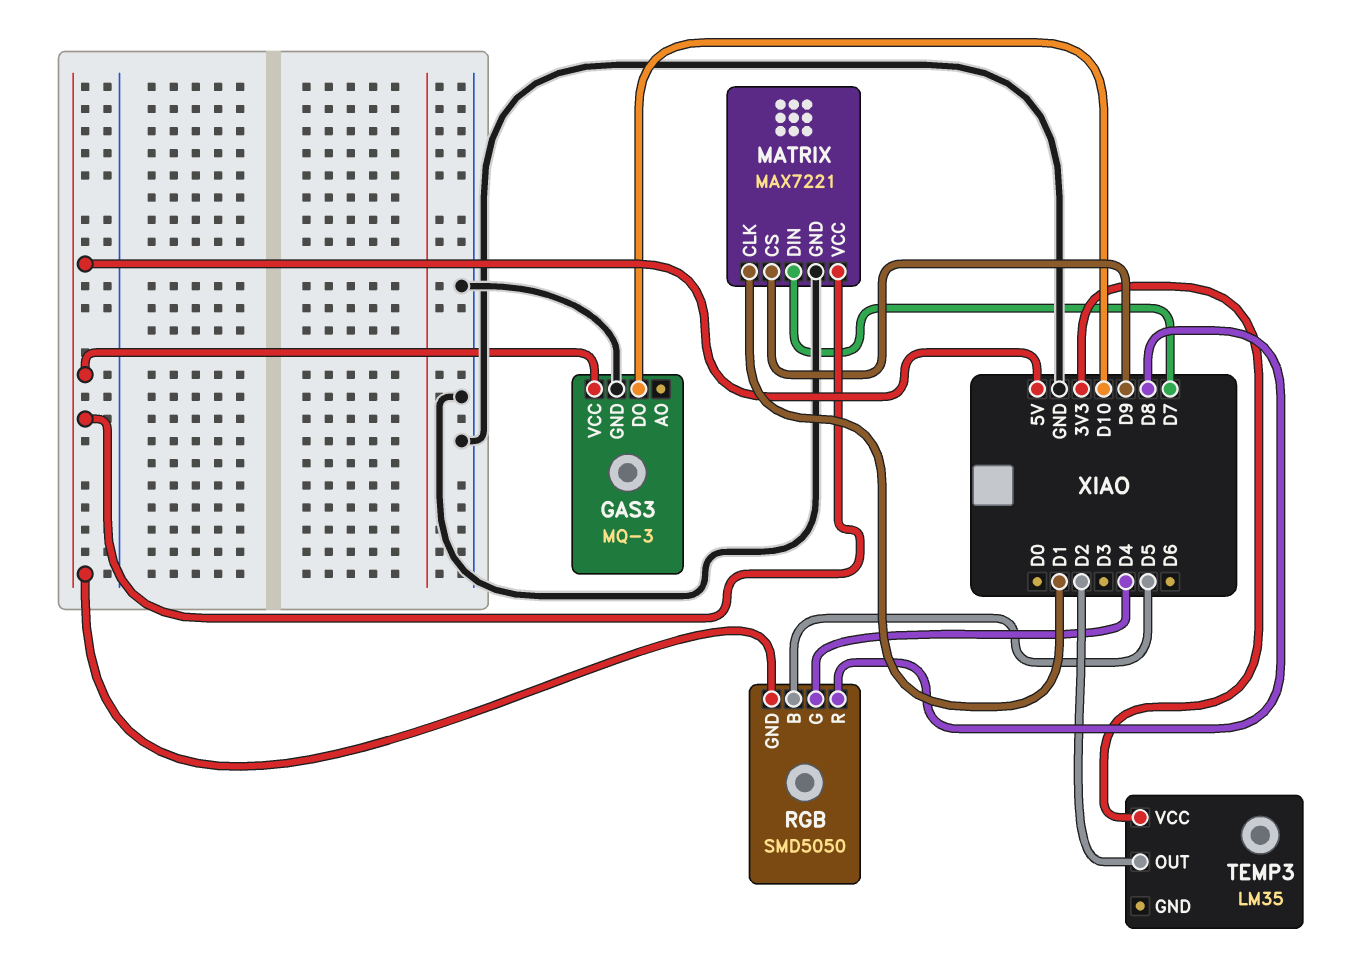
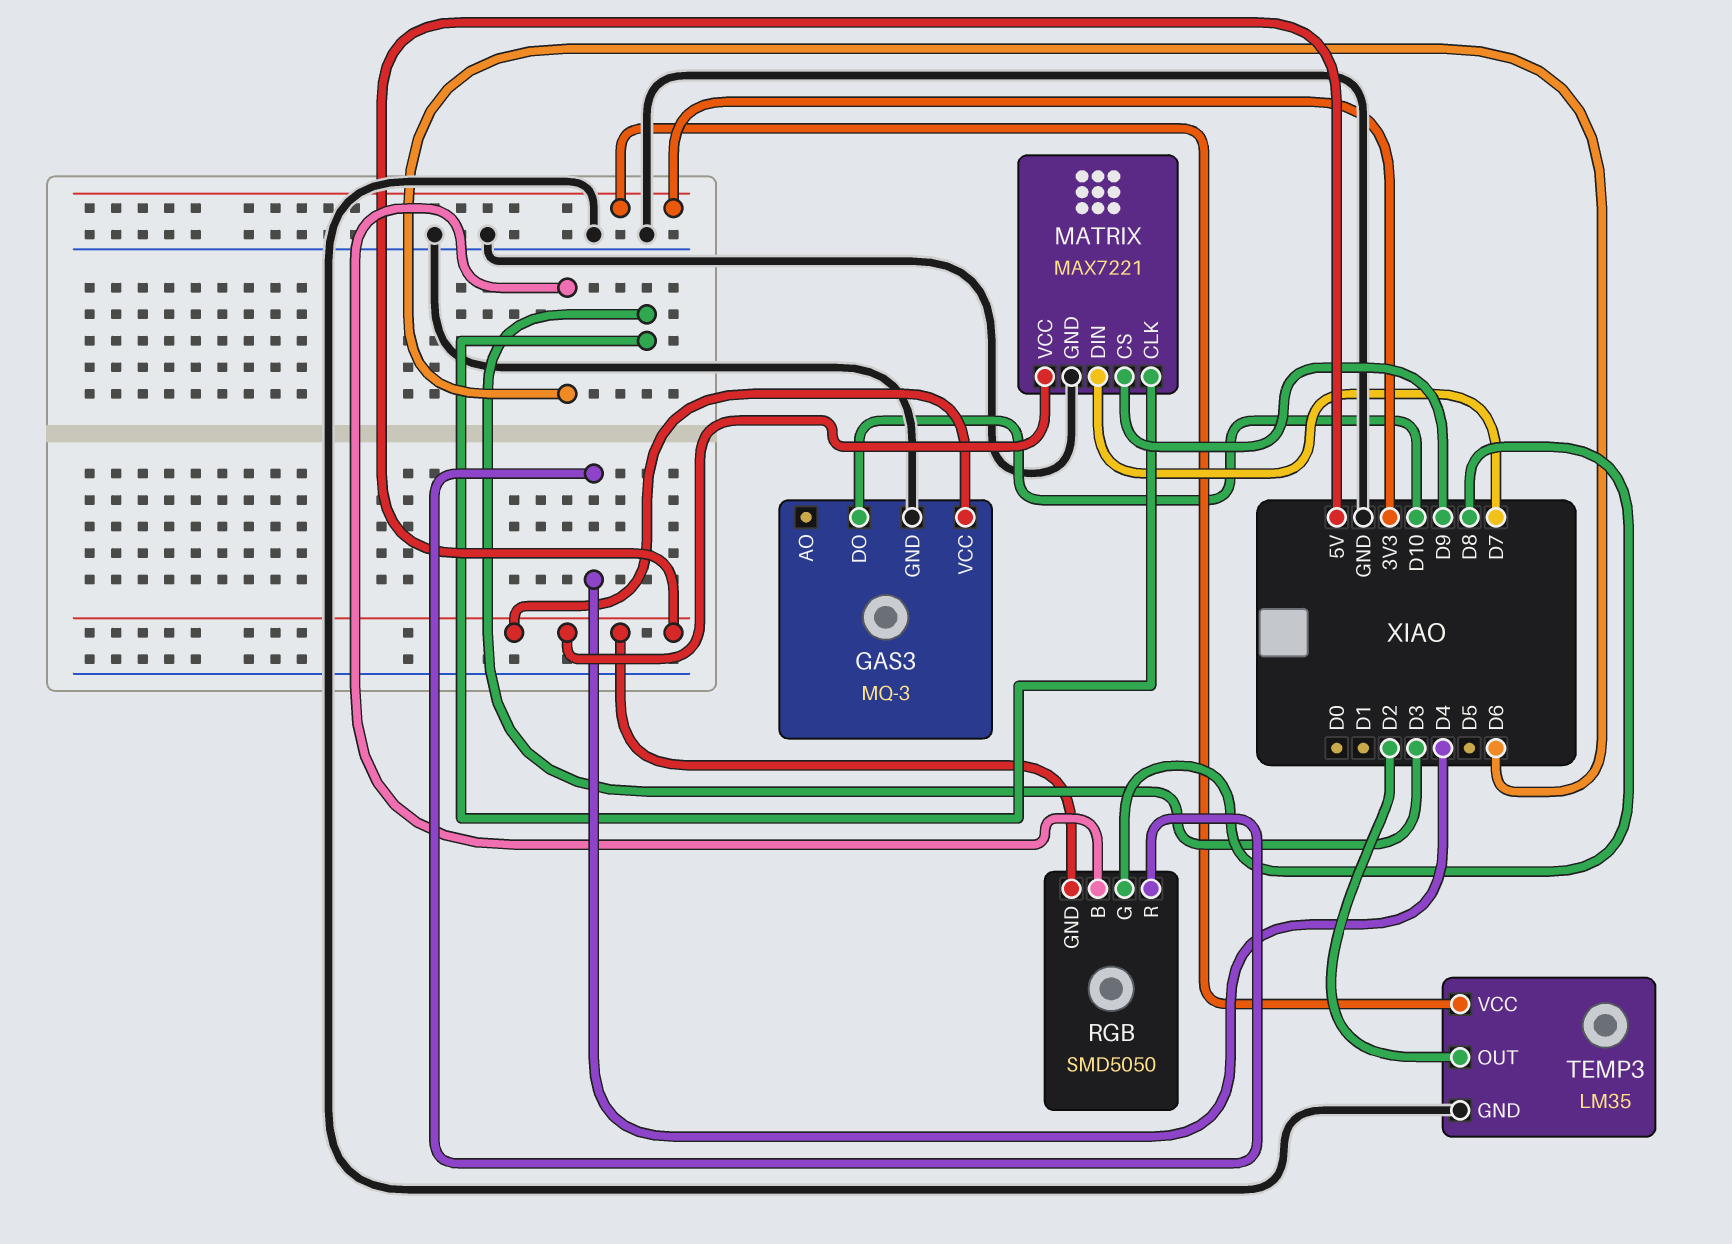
MATRIX pin CLK: D1 -> D3
RGB pin B: D5 -> D6
RGB pin G: D4 -> D8
RGB pin R: D8 -> D4
TEMP3 pin GND: none -> GND

